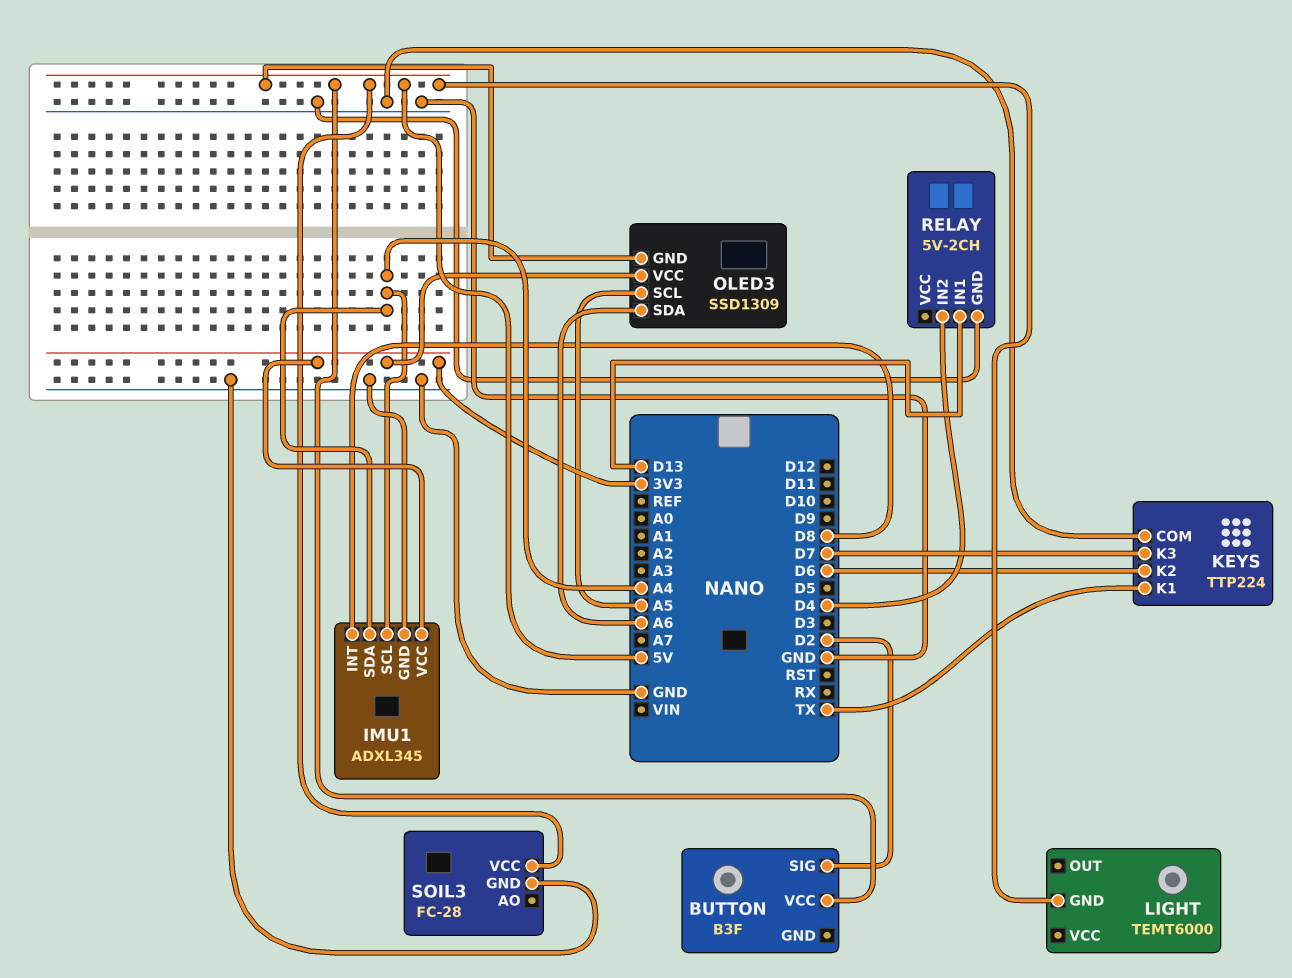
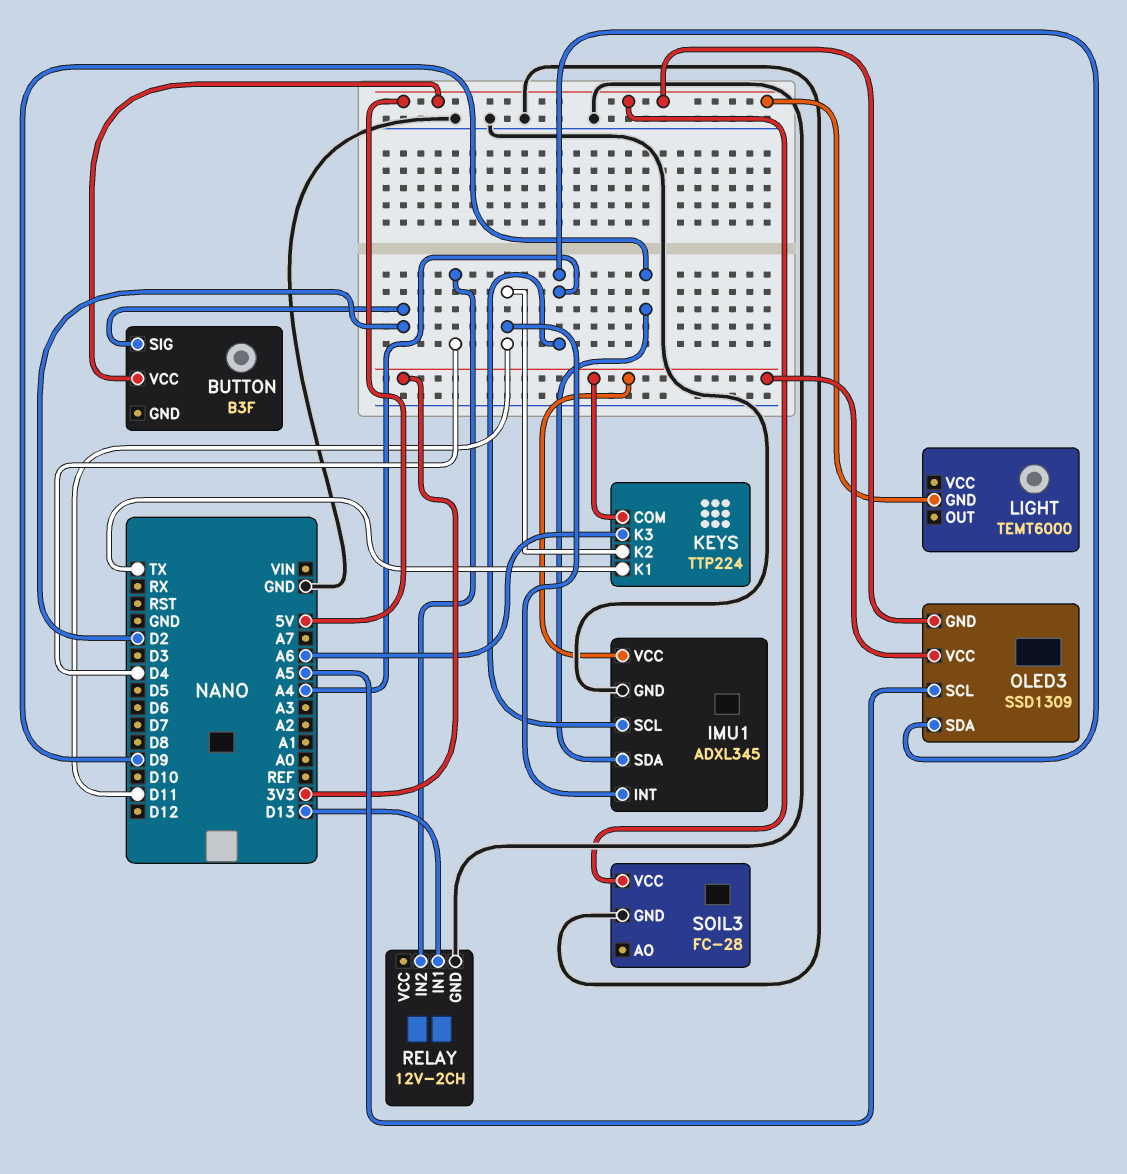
IMU1 pin INT: D8 -> D11
IMU1 pin SDA: A4 -> D9
KEYS pin COM: GND -> 3V3
KEYS pin K2: D6 -> D11
KEYS pin K3: D7 -> A6
OLED3 pin SDA: A6 -> A4
RELAY: 5V-2CH -> 12V-2CH

